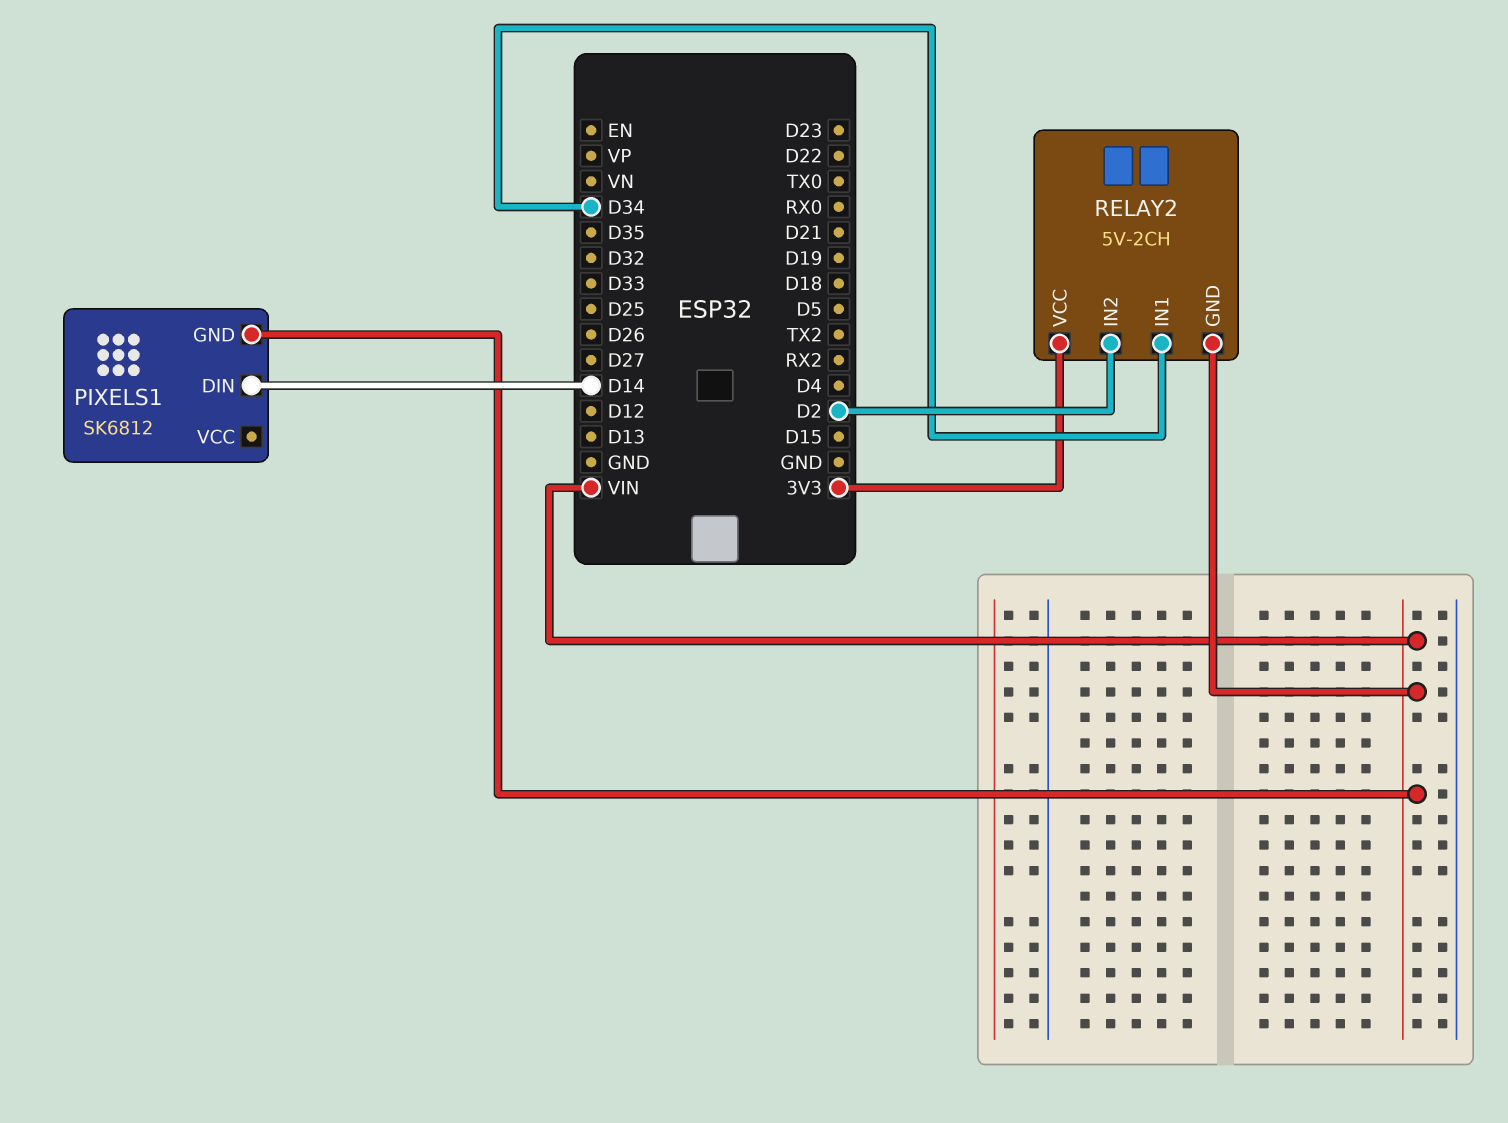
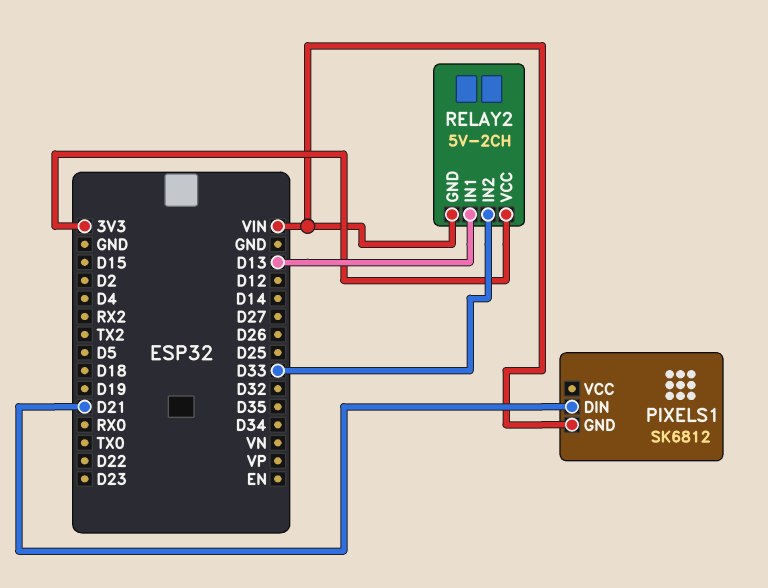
PIXELS1 pin DIN: D14 -> D21
RELAY2 pin IN1: D34 -> D13
RELAY2 pin IN2: D2 -> D33

